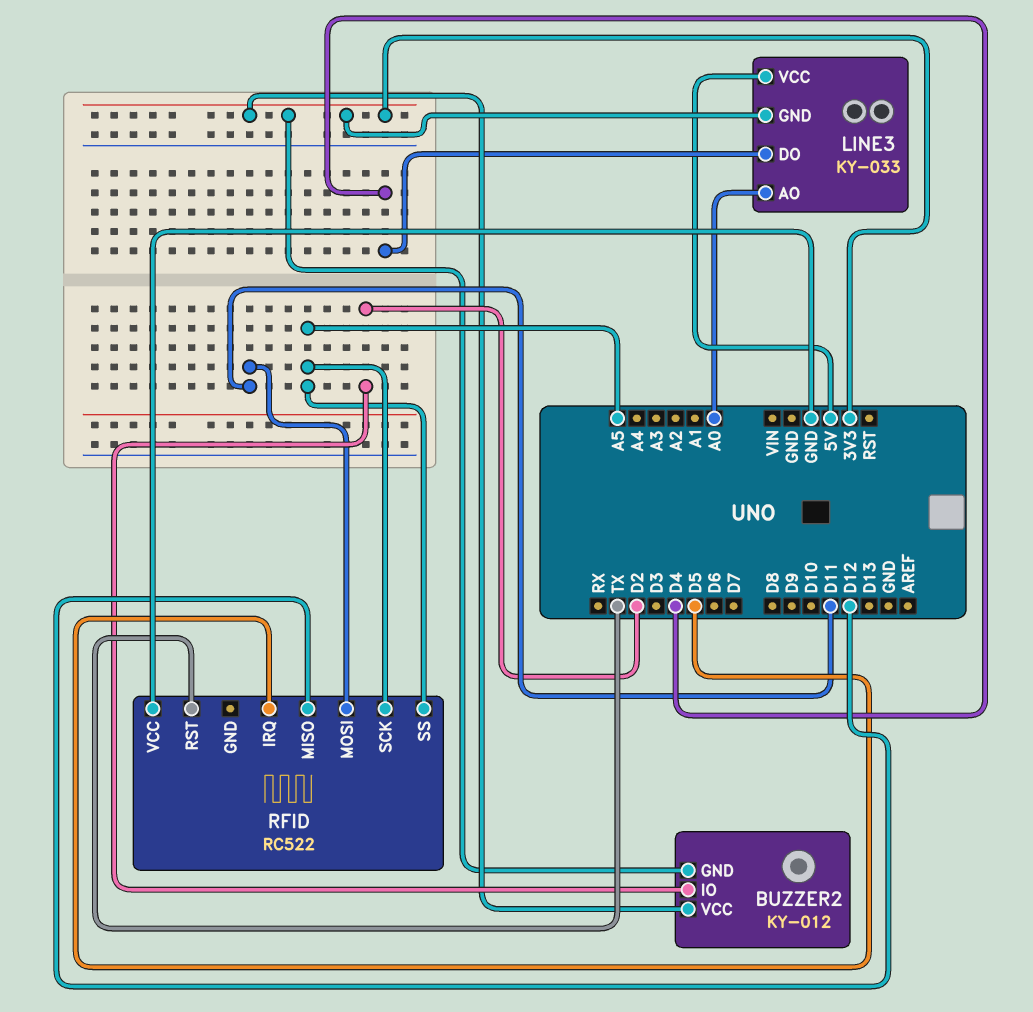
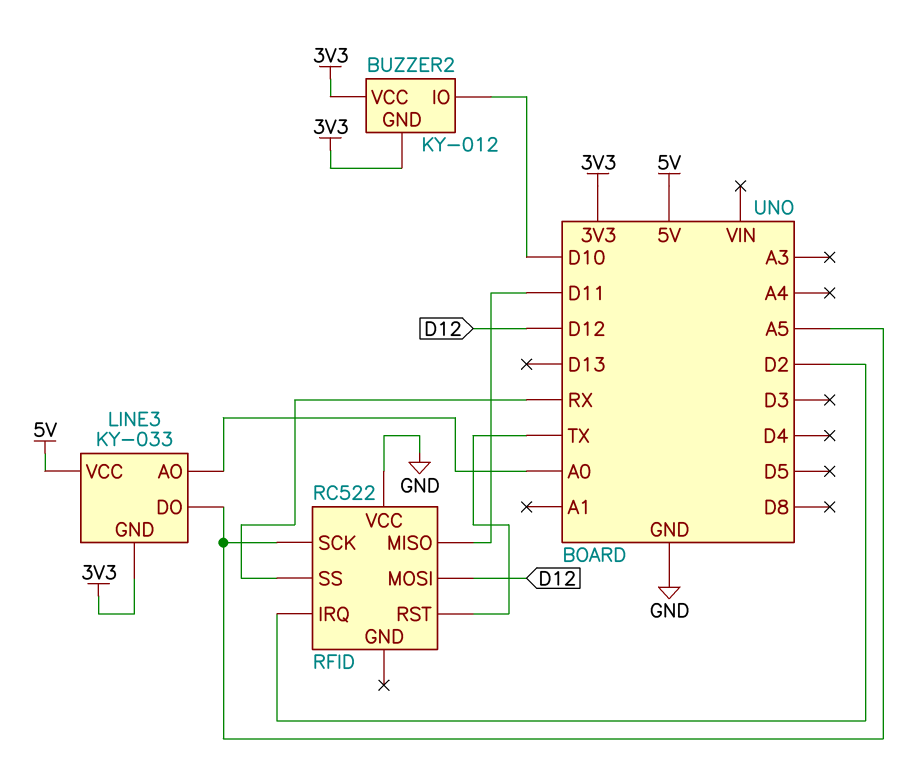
BUZZER2 pin IO: D2 -> D10
LINE3 pin DO: D4 -> A5
RFID pin IRQ: D5 -> D2
RFID pin MISO: D12 -> D11
RFID pin MOSI: D11 -> D12
RFID pin SS: A5 -> RX

